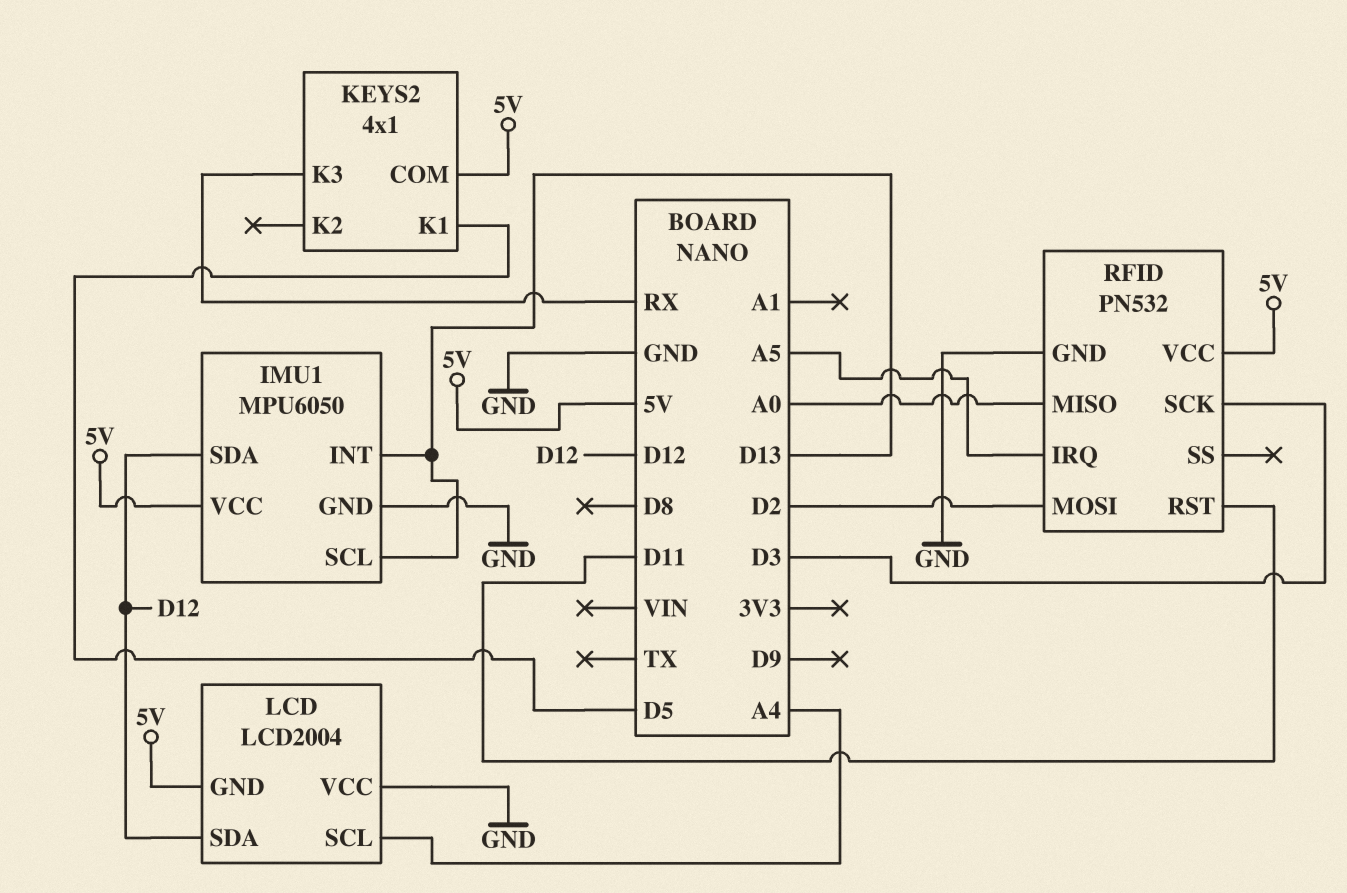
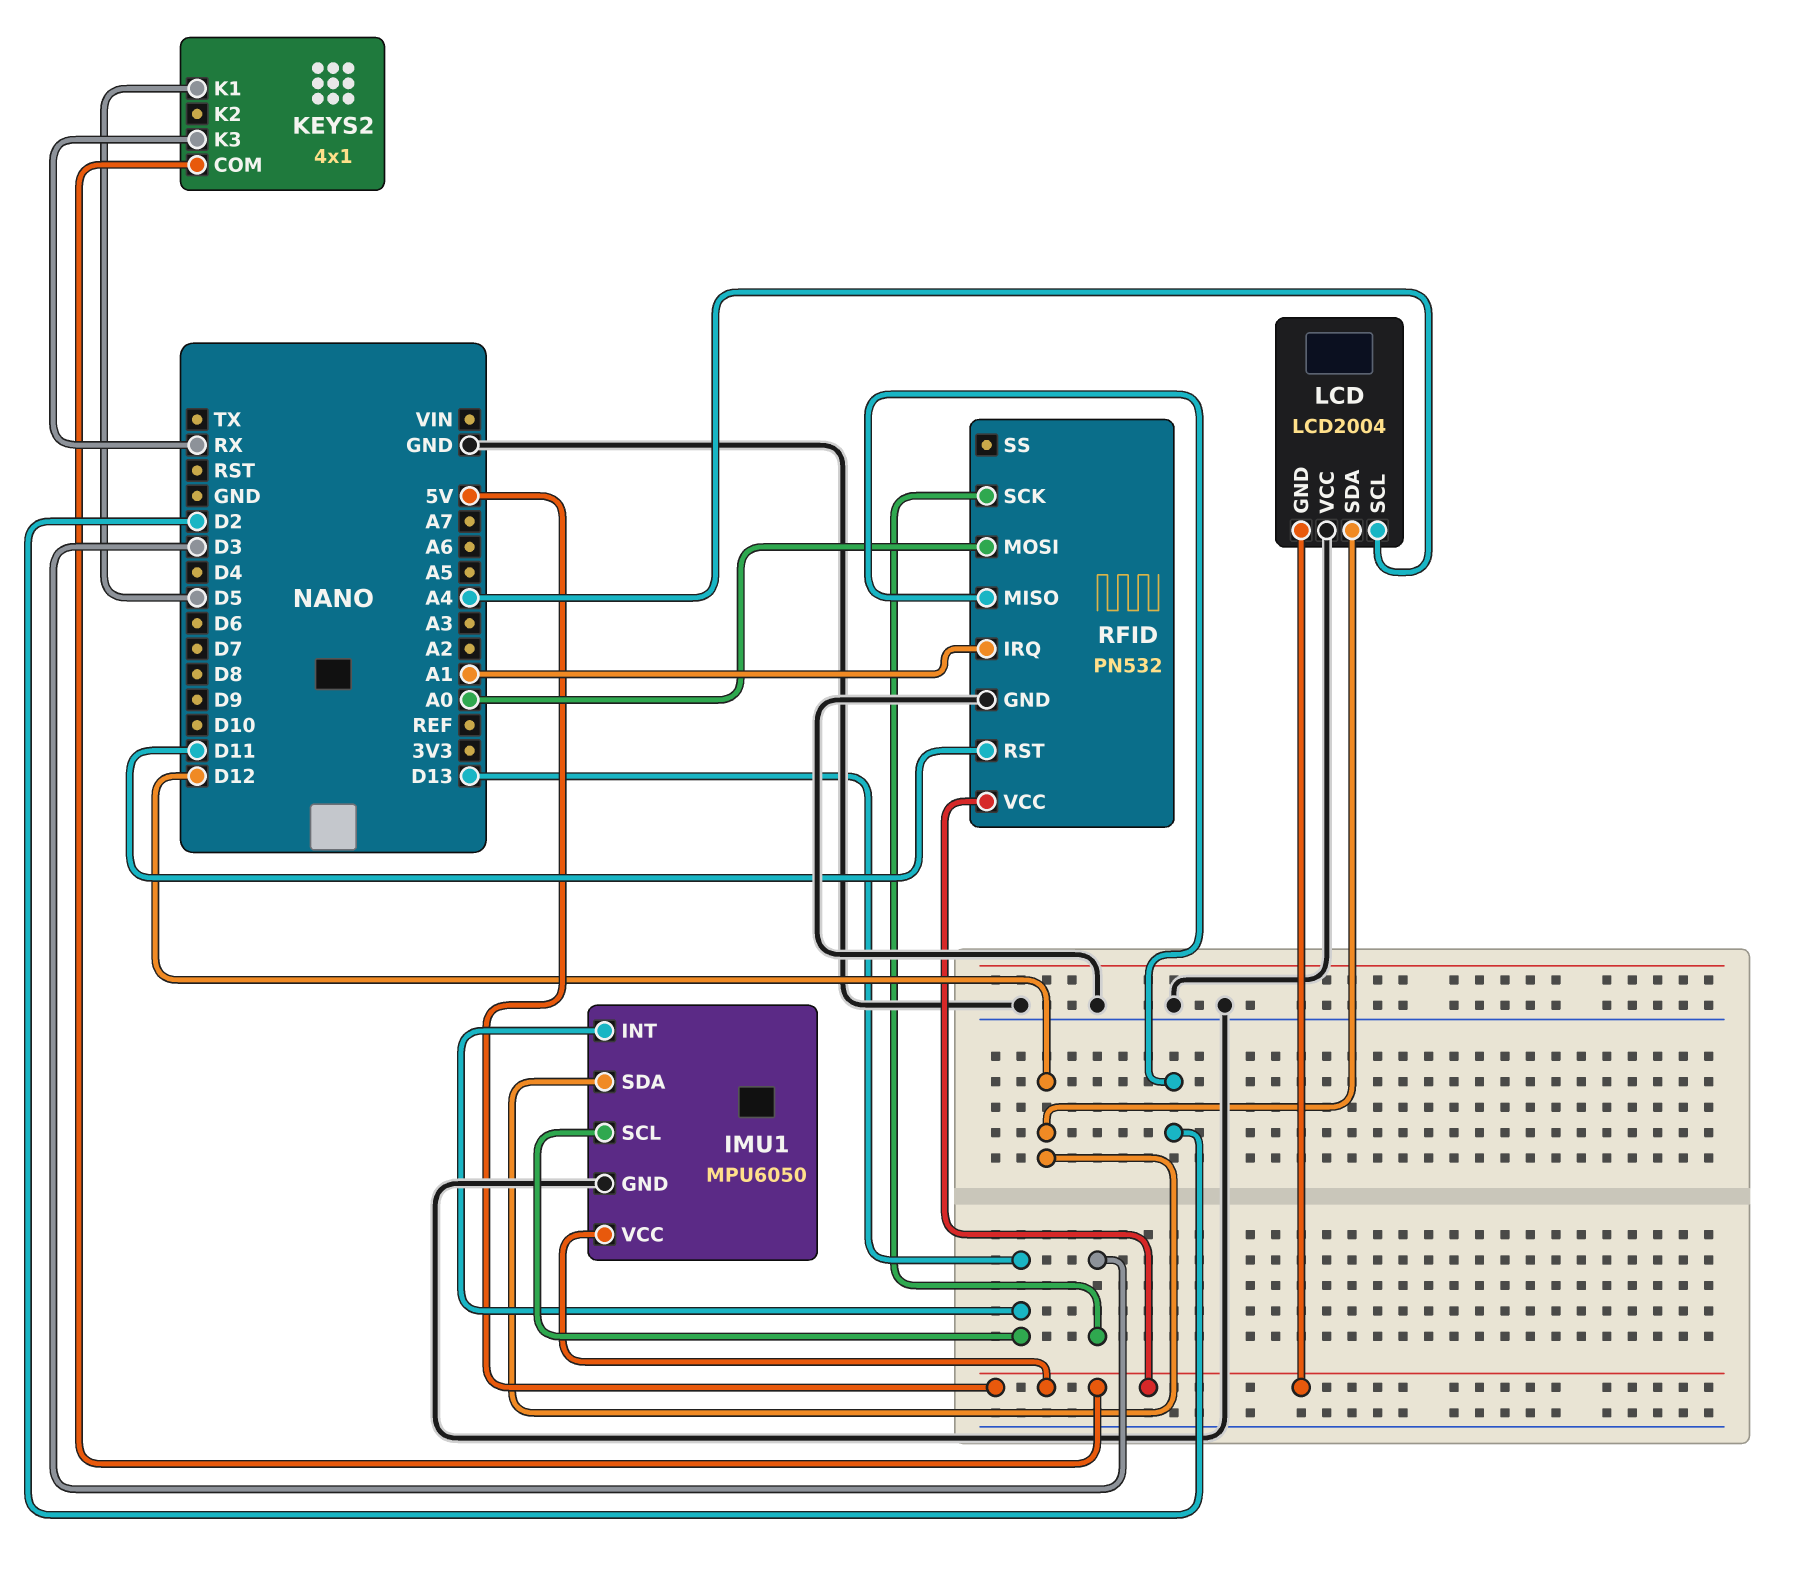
RFID pin IRQ: A5 -> A1
RFID pin MISO: A0 -> D2
RFID pin MOSI: D2 -> A0

